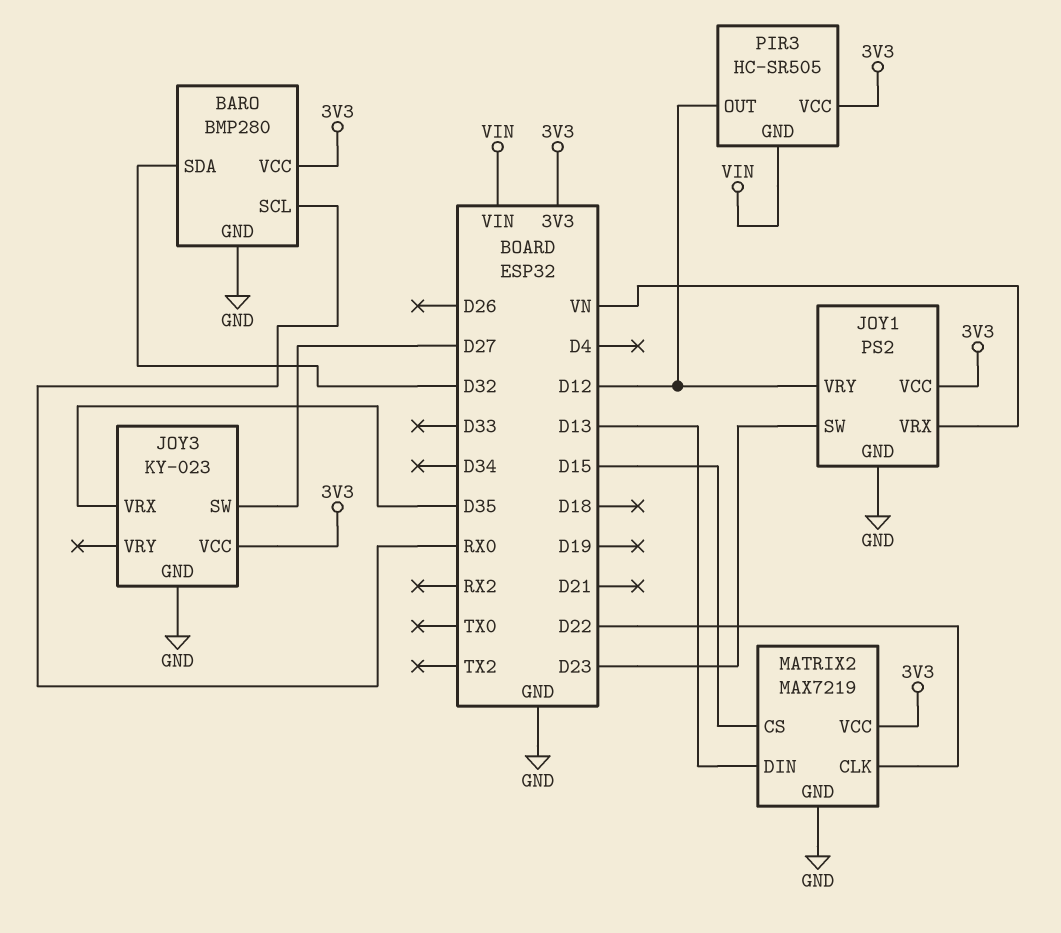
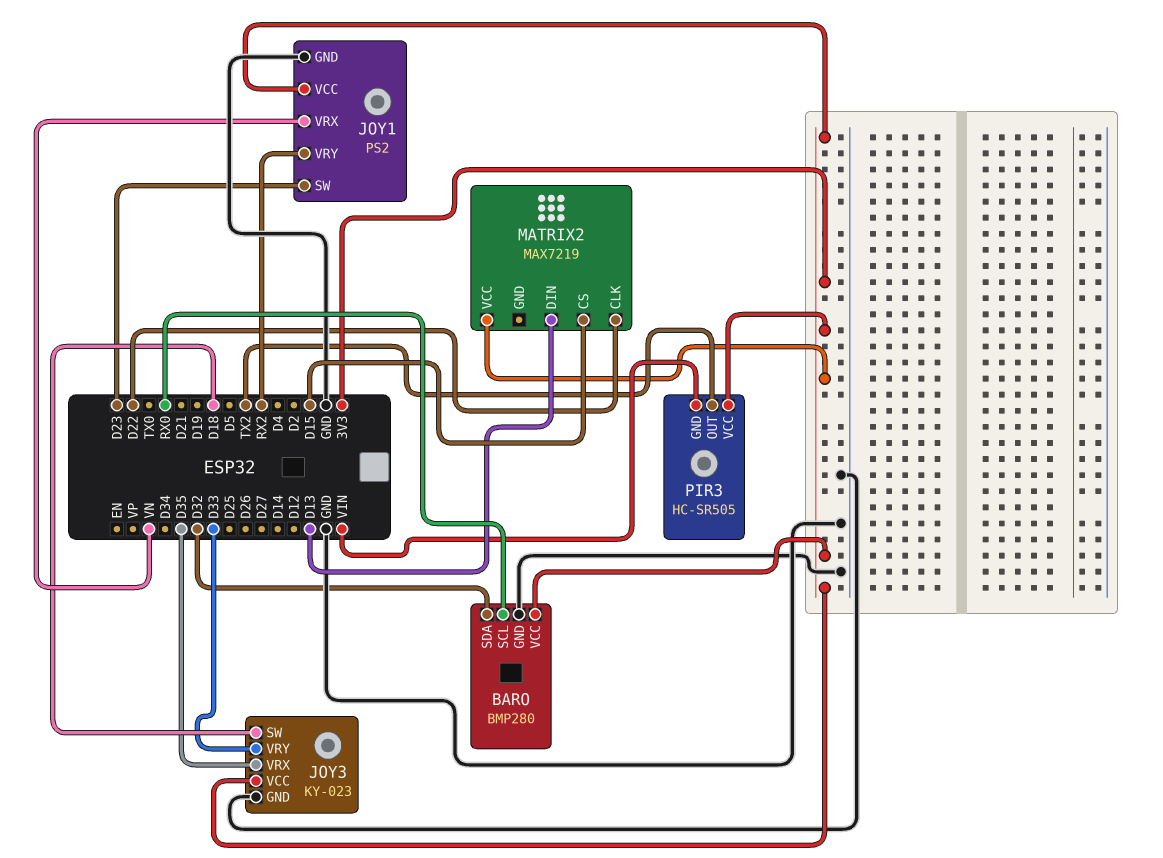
JOY1 pin VRY: D12 -> RX2
JOY3 pin SW: D27 -> D18
JOY3 pin VRY: none -> D33
MATRIX2 pin GND: GND -> none
PIR3 pin OUT: D12 -> TX2

